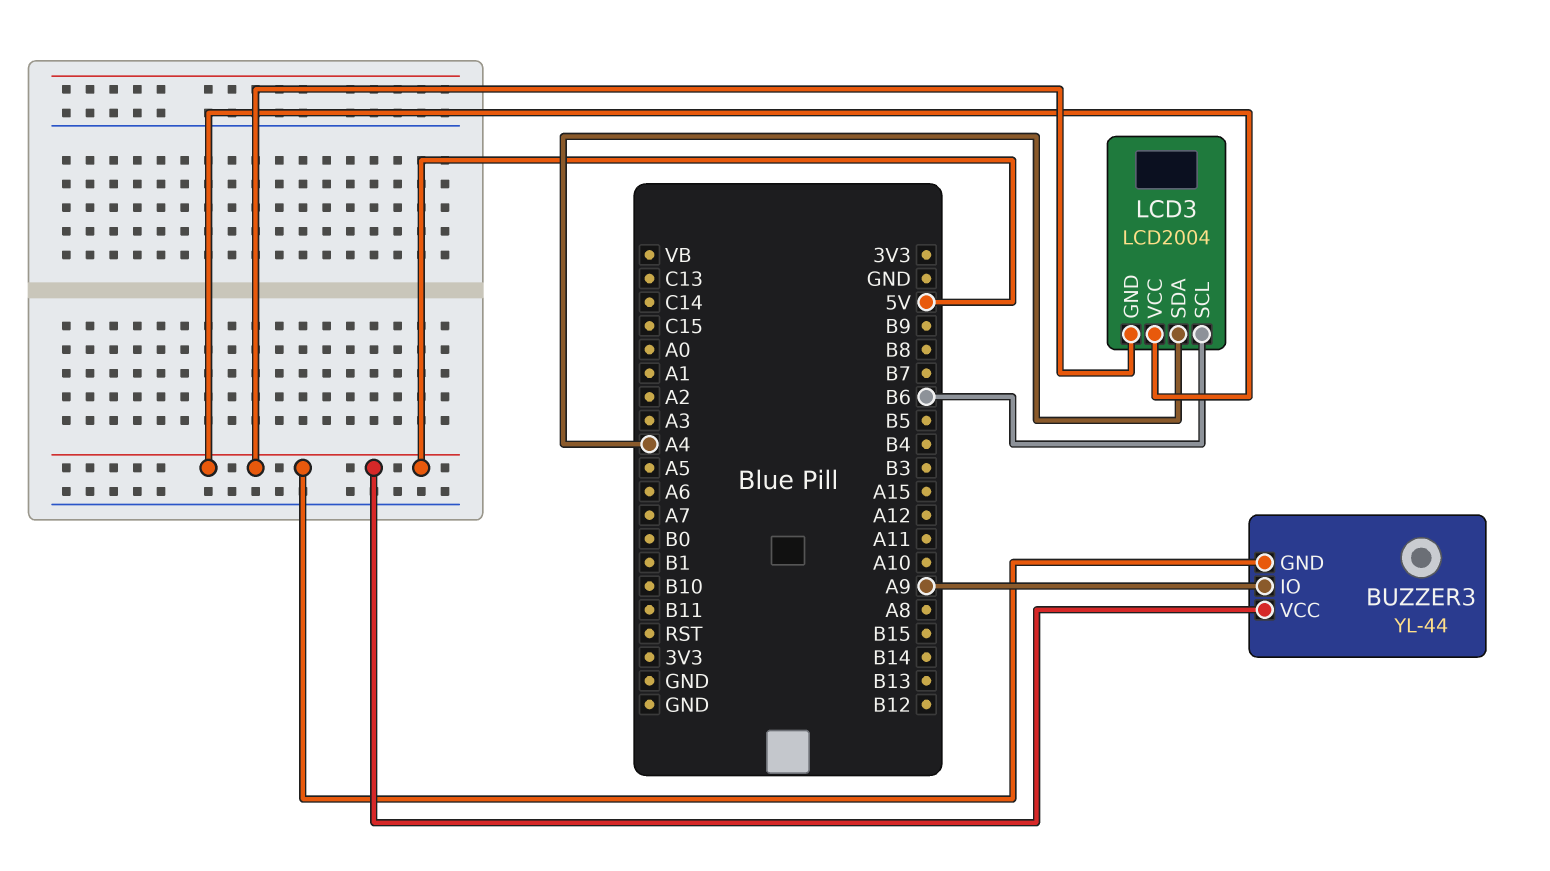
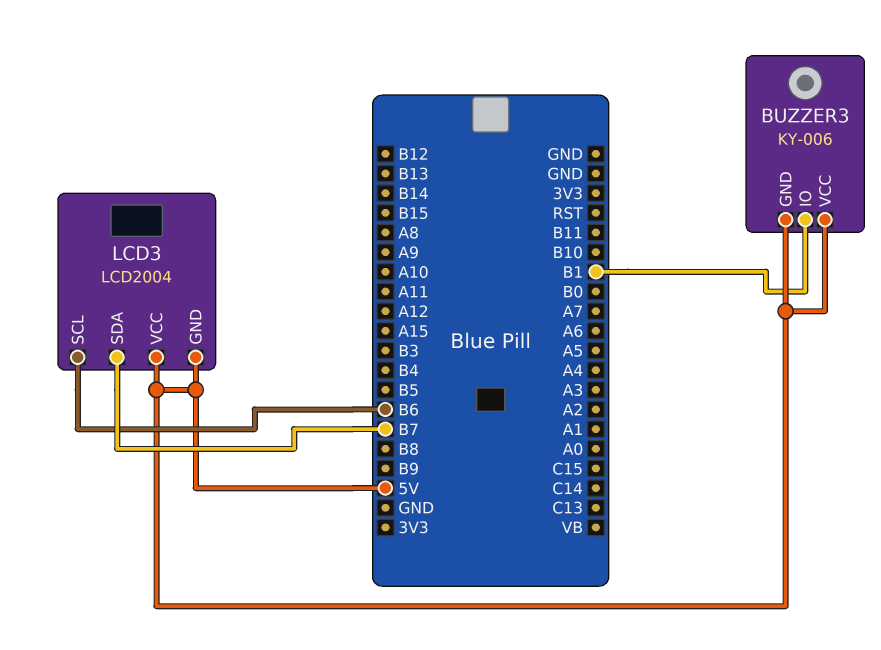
BUZZER3: YL-44 -> KY-006
BUZZER3 pin IO: A9 -> B1
LCD3 pin SDA: A4 -> B7

